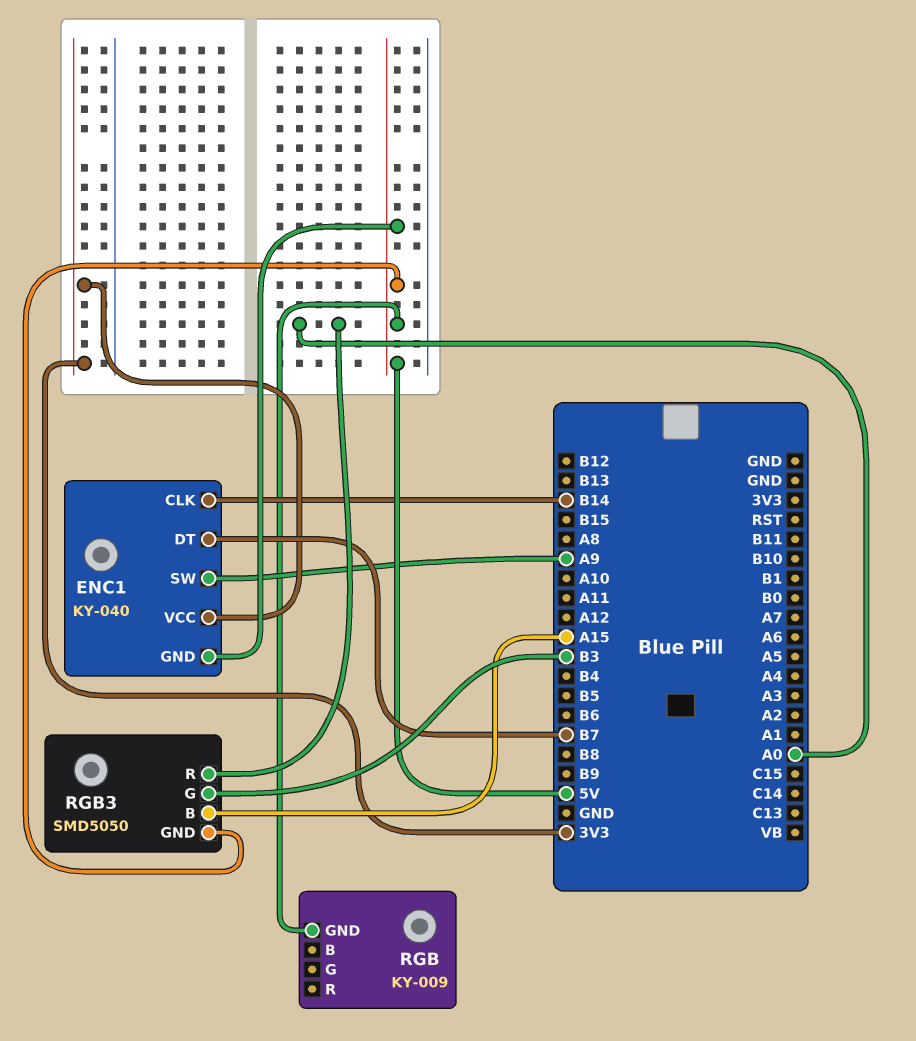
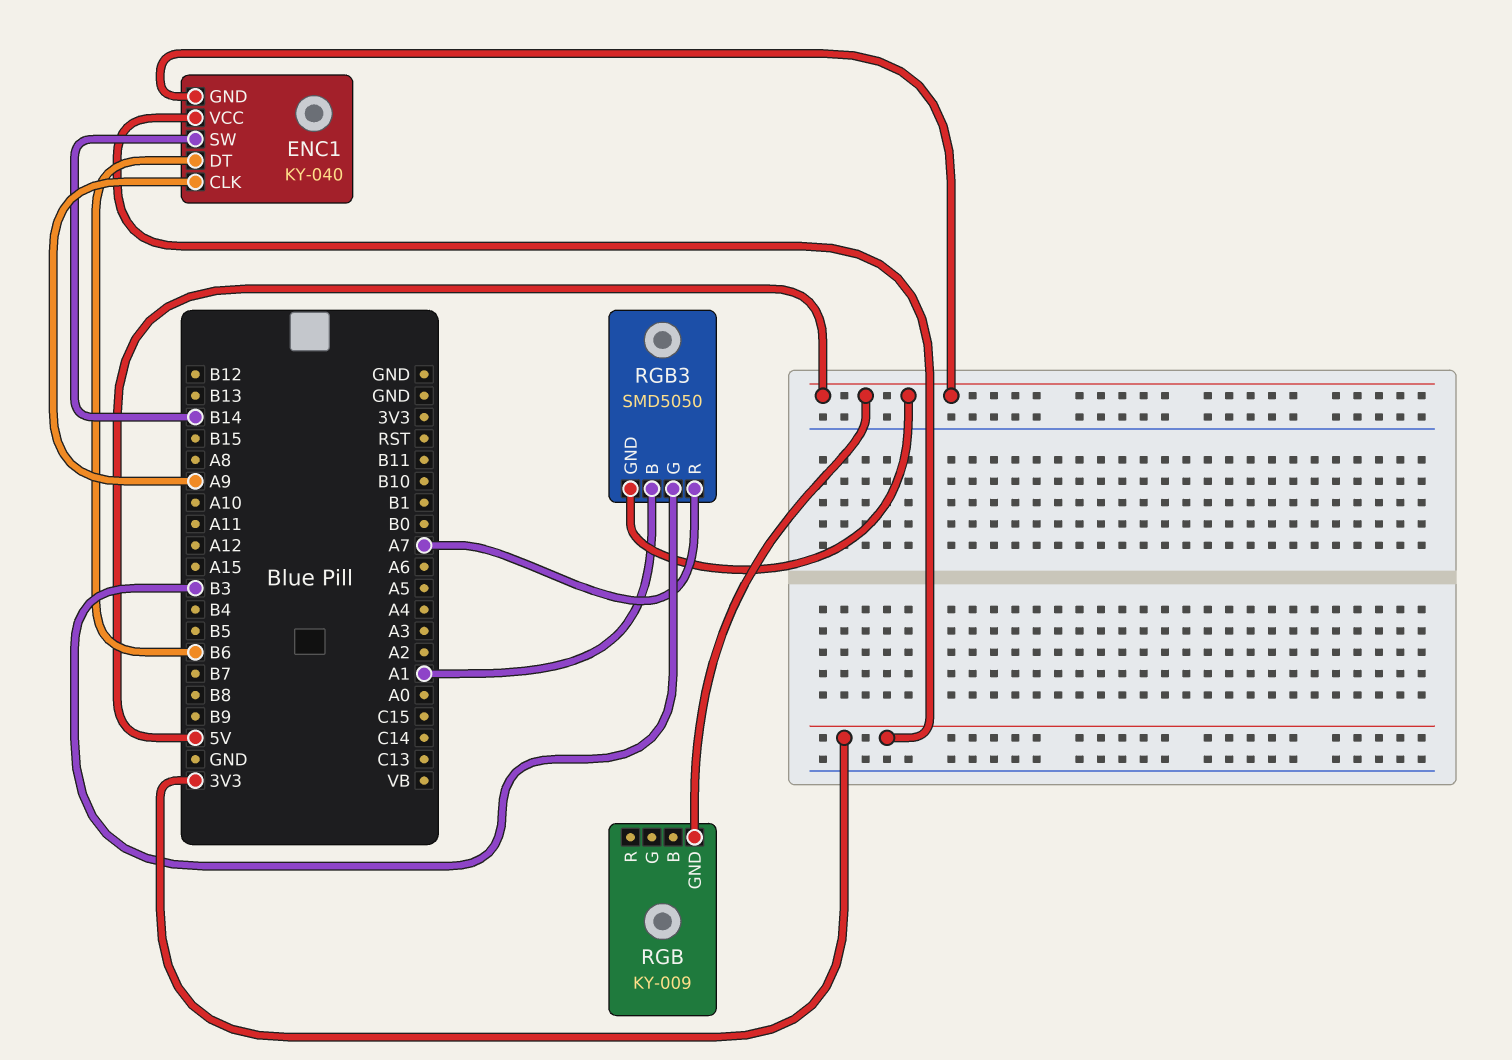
ENC1 pin CLK: B14 -> A9
ENC1 pin DT: B7 -> B6
ENC1 pin SW: A9 -> B14
RGB3 pin B: A15 -> A1
RGB3 pin R: A0 -> A7

